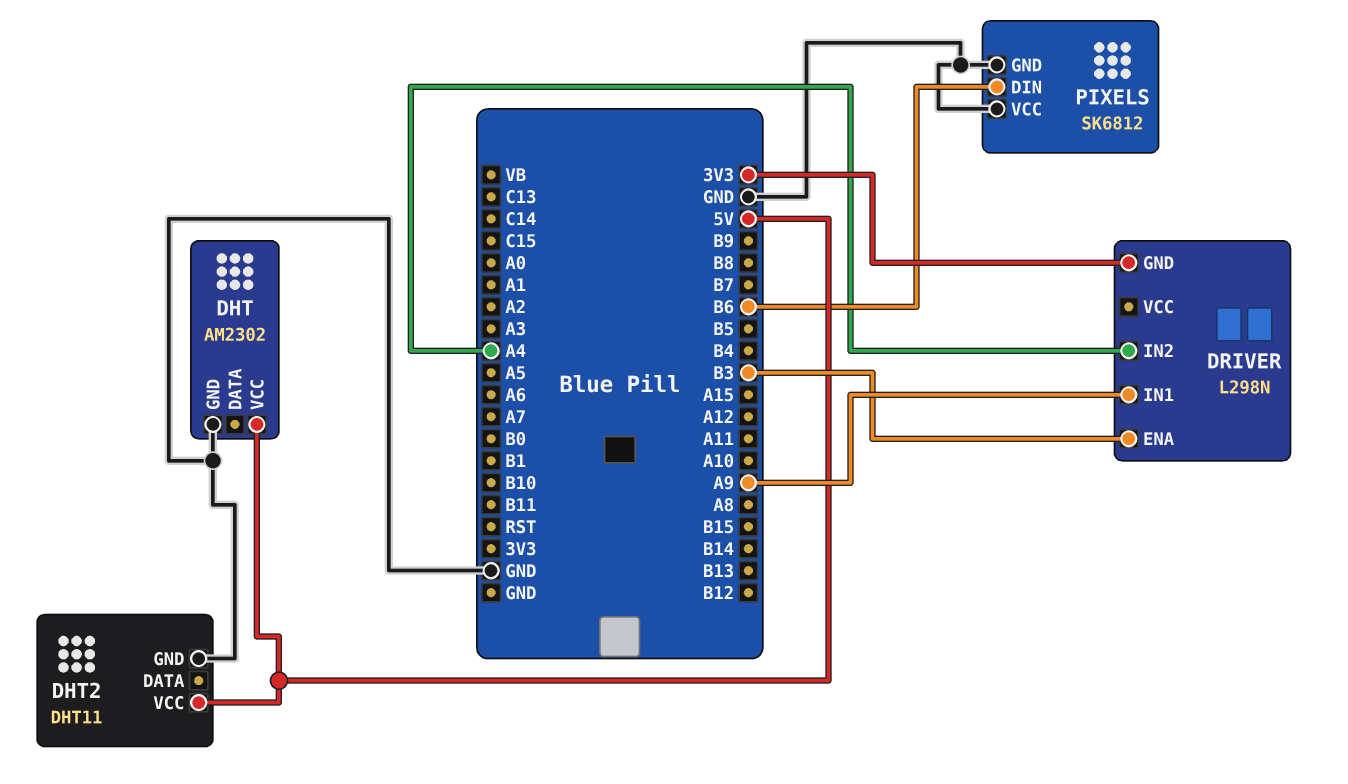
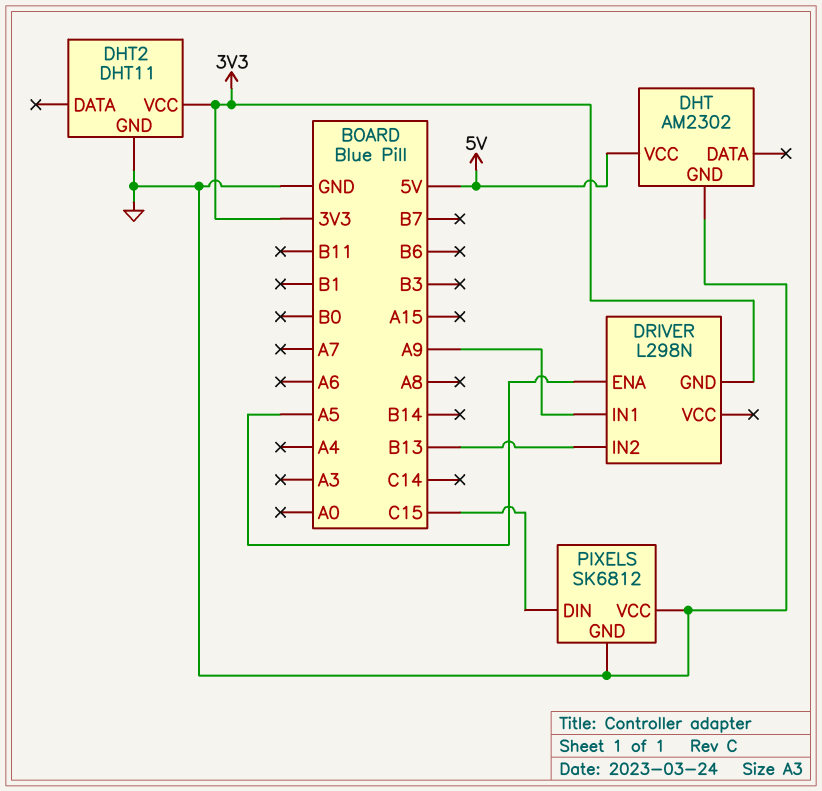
DHT2 pin VCC: 5V -> 3V3
DRIVER pin ENA: B3 -> A5
DRIVER pin IN2: A4 -> B13
PIXELS pin DIN: B6 -> C15

